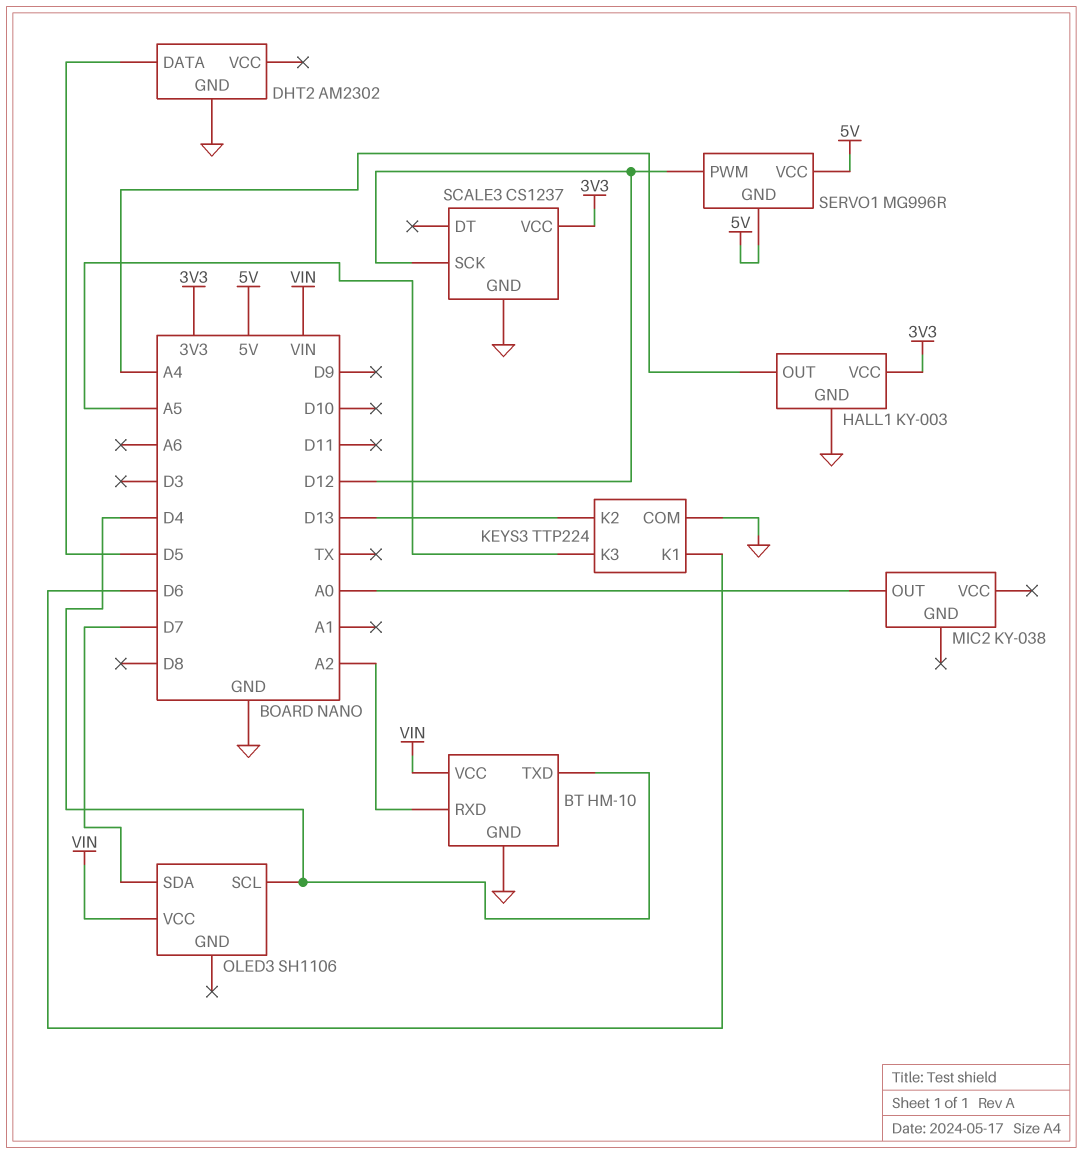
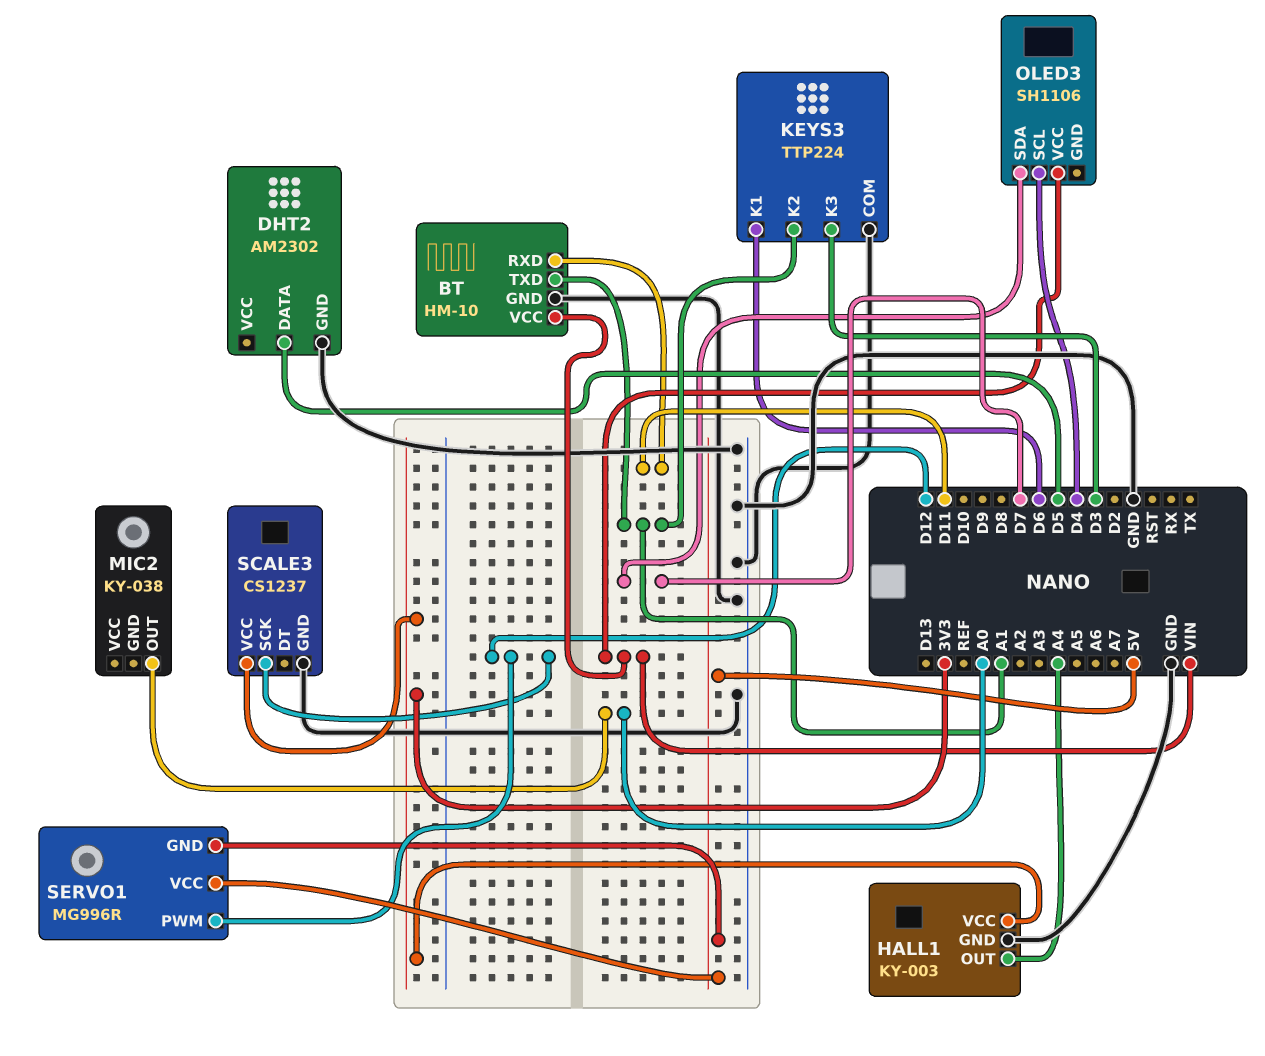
BT pin RXD: A2 -> D11
BT pin TXD: D4 -> A1
KEYS3 pin K2: D13 -> A1
KEYS3 pin K3: A5 -> D3

